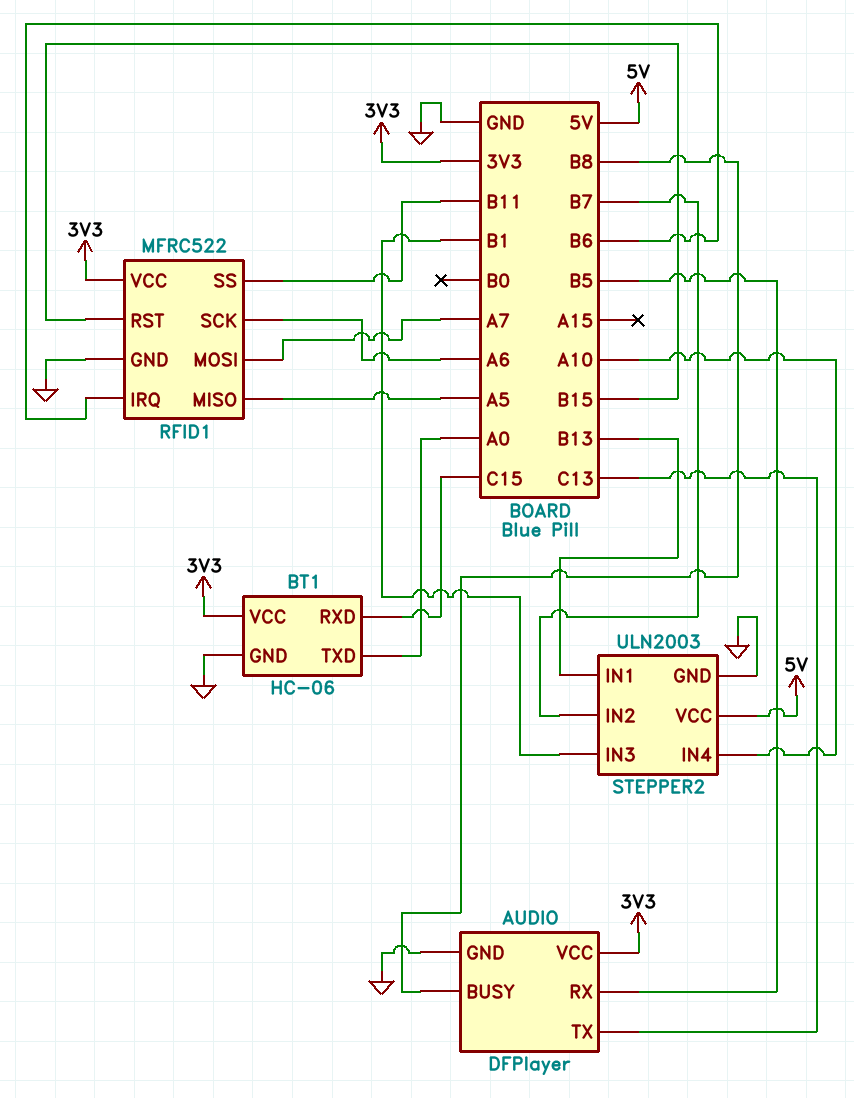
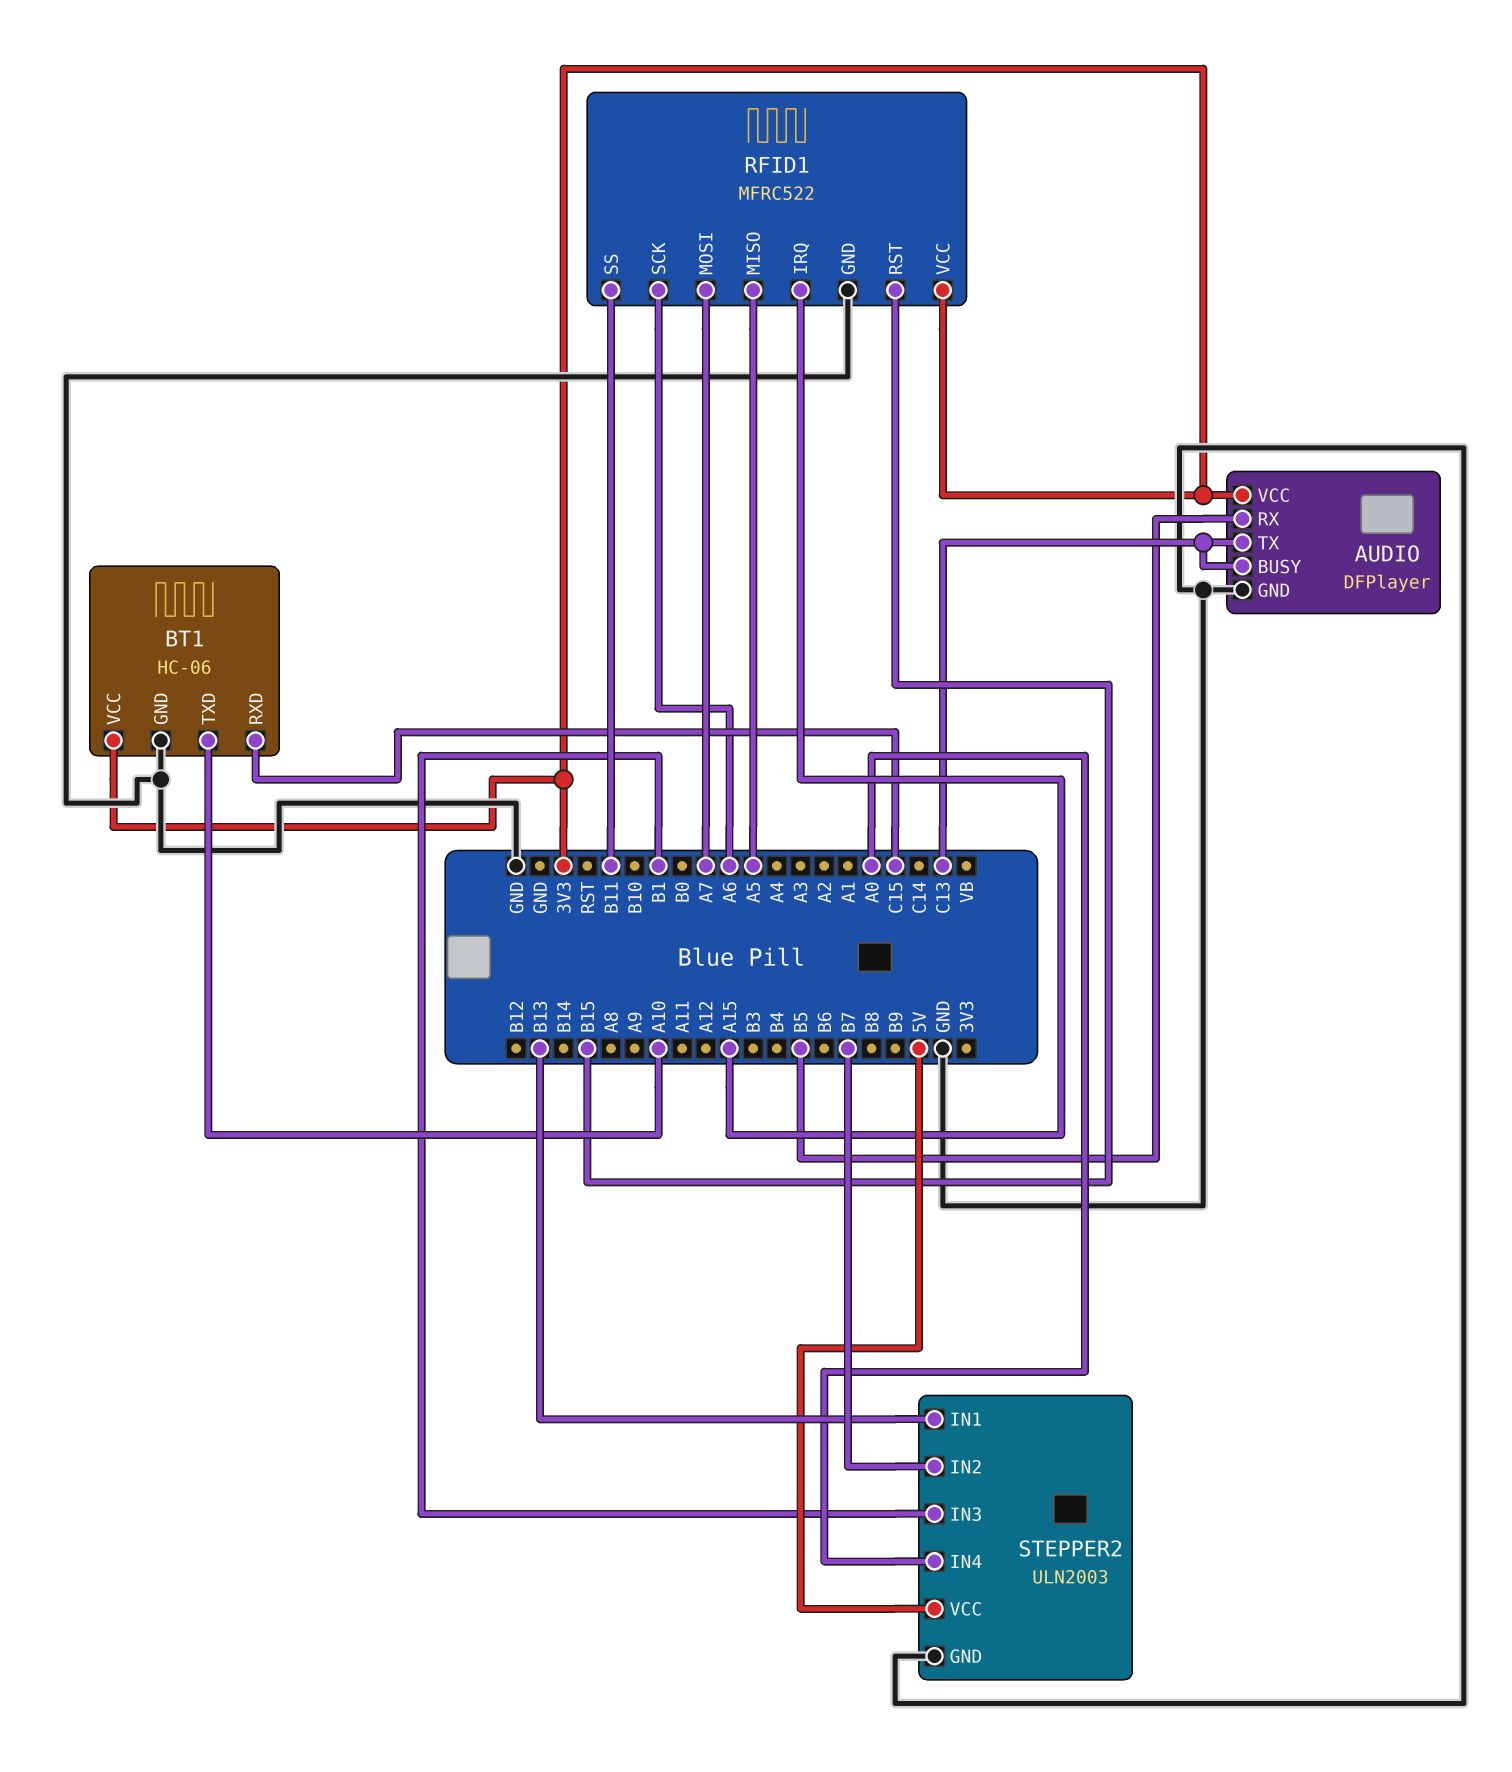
AUDIO pin BUSY: B8 -> C13
BT1 pin TXD: A0 -> A10
RFID1 pin IRQ: B6 -> A15
STEPPER2 pin IN4: A10 -> A0

